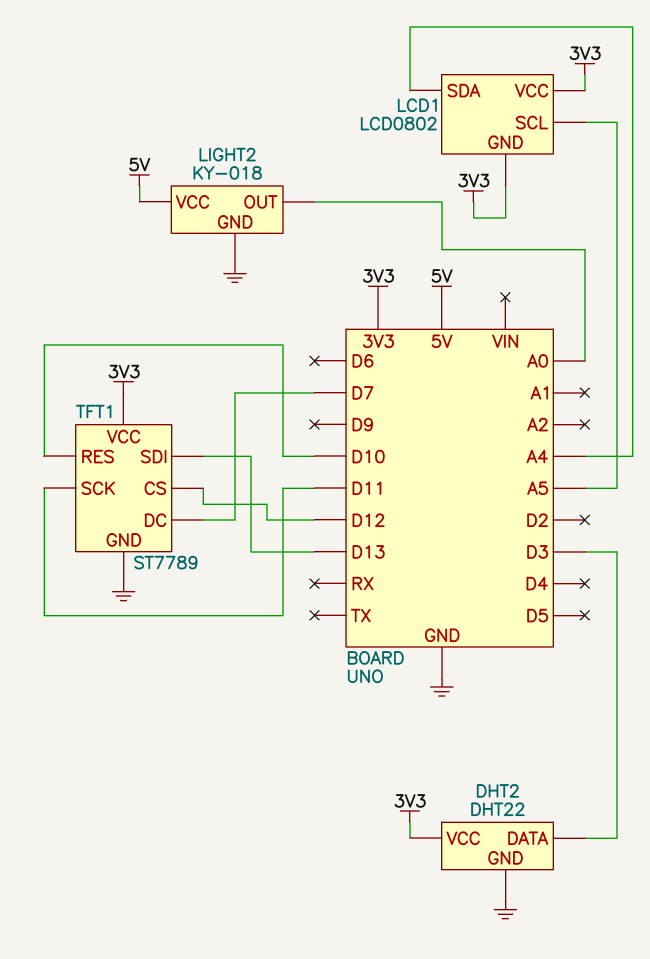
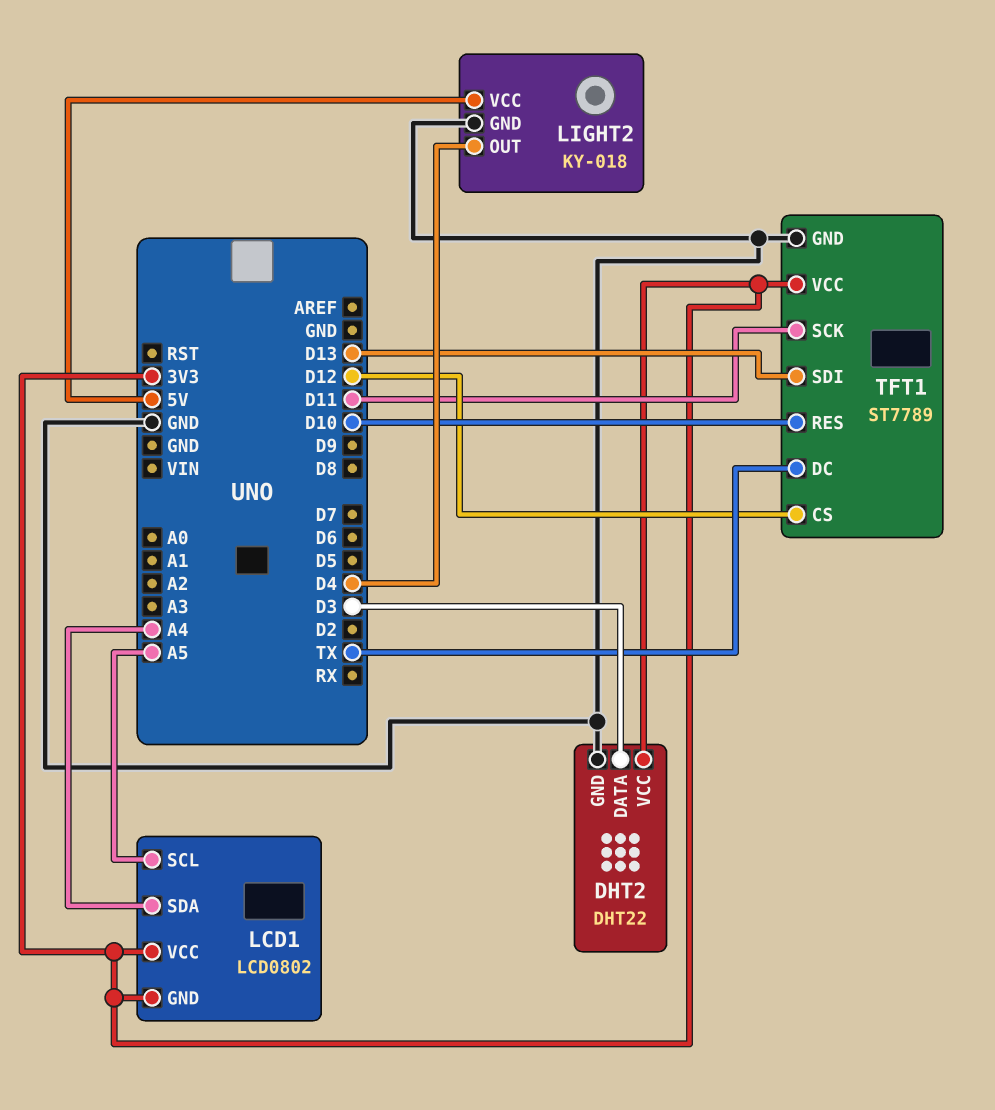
LIGHT2 pin OUT: A0 -> D4
TFT1 pin DC: D7 -> TX

